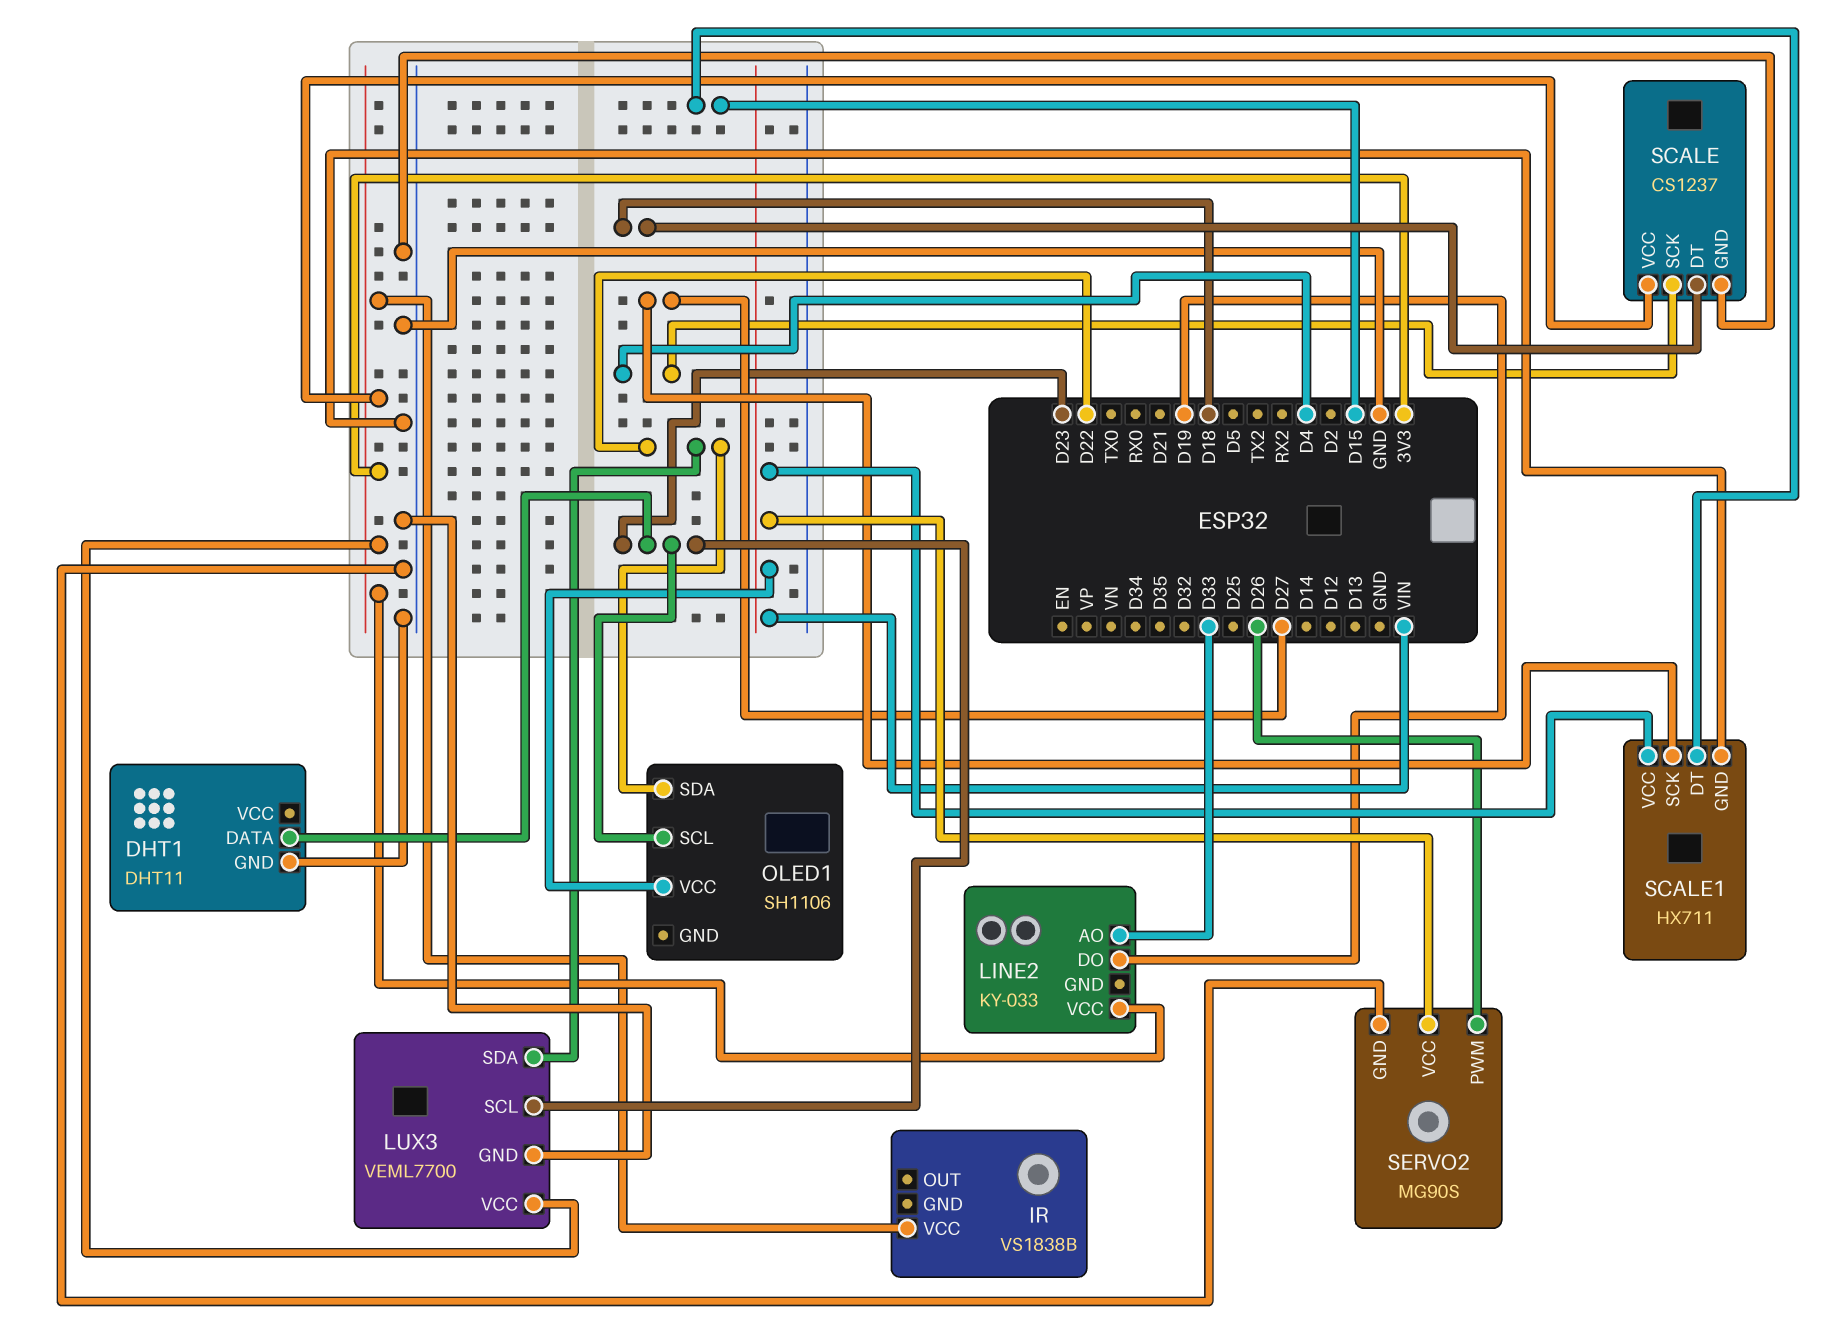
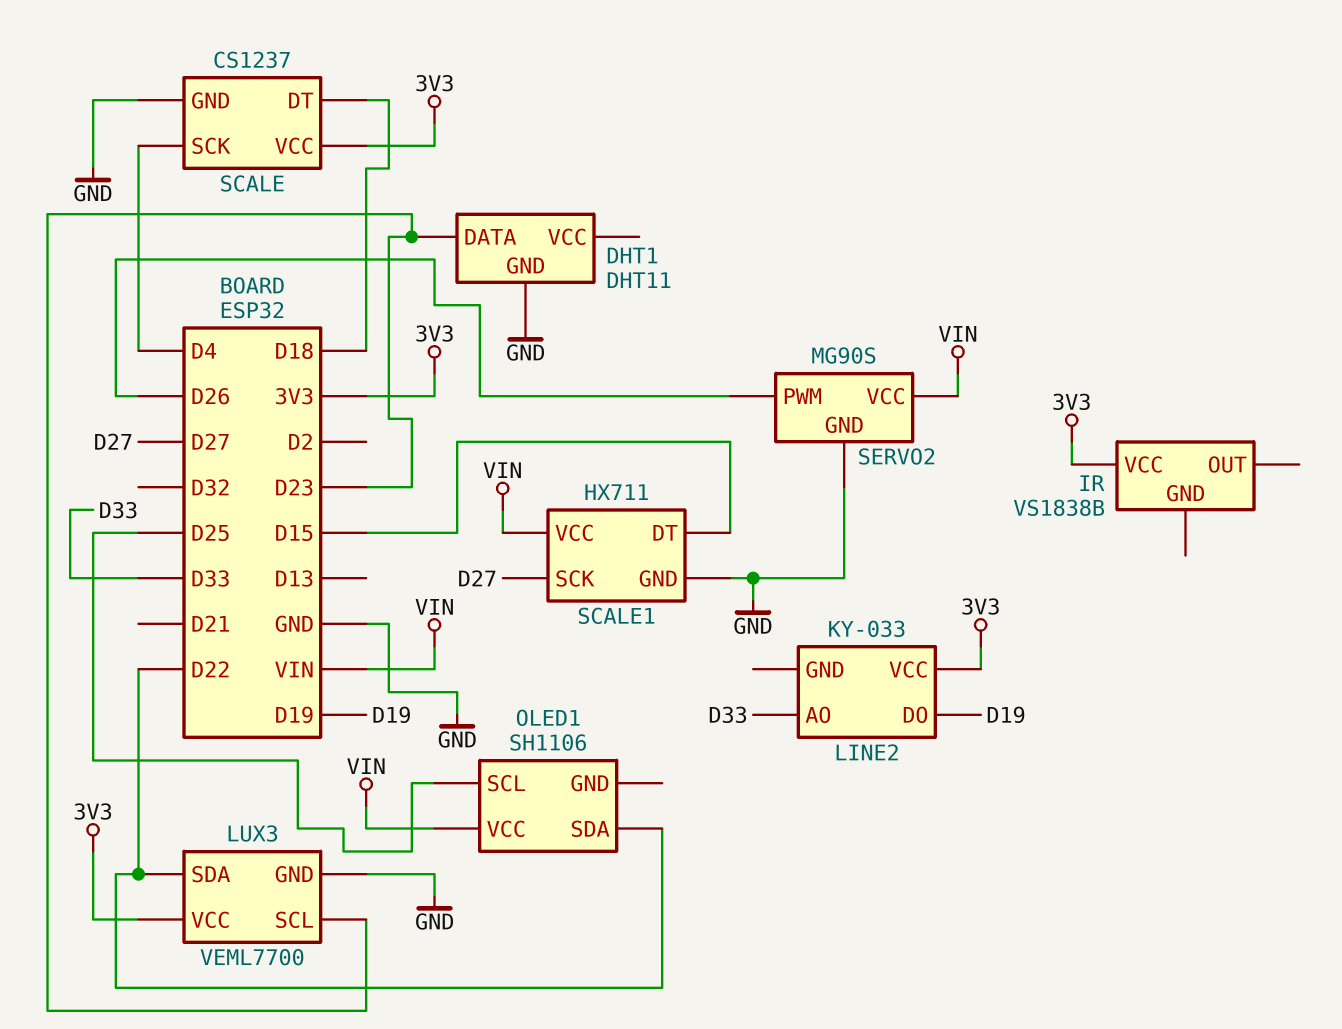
OLED1 pin SCL: D23 -> D25

